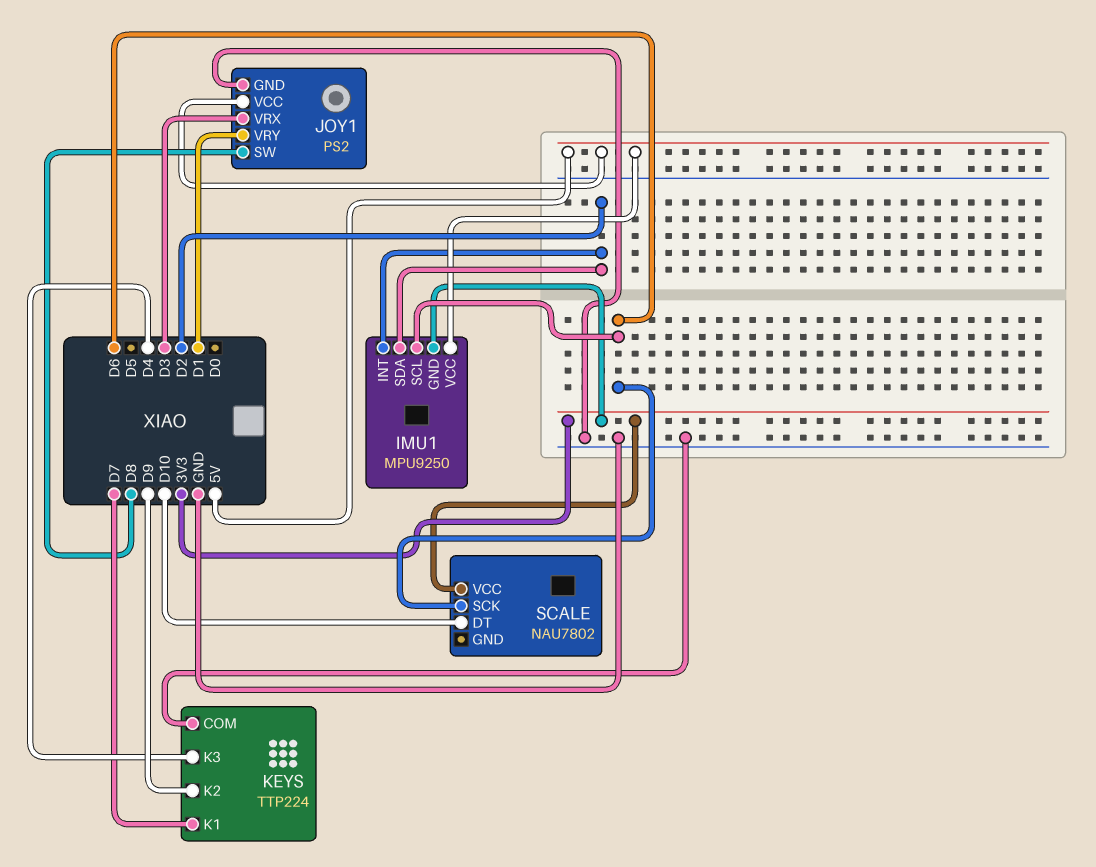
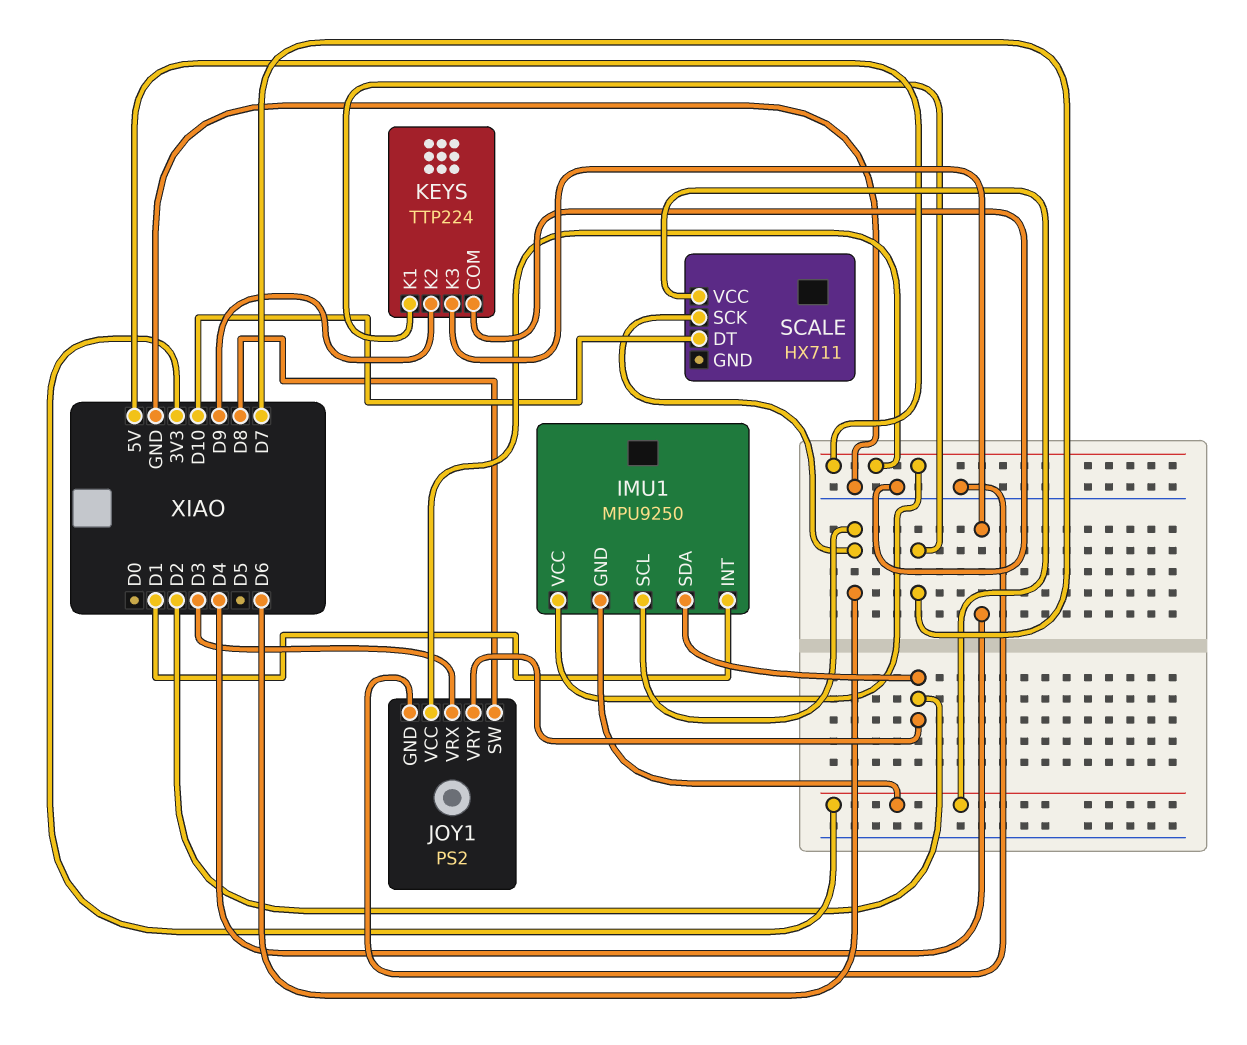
IMU1 pin INT: D2 -> D1
JOY1 pin VRY: D1 -> D2
SCALE: NAU7802 -> HX711

